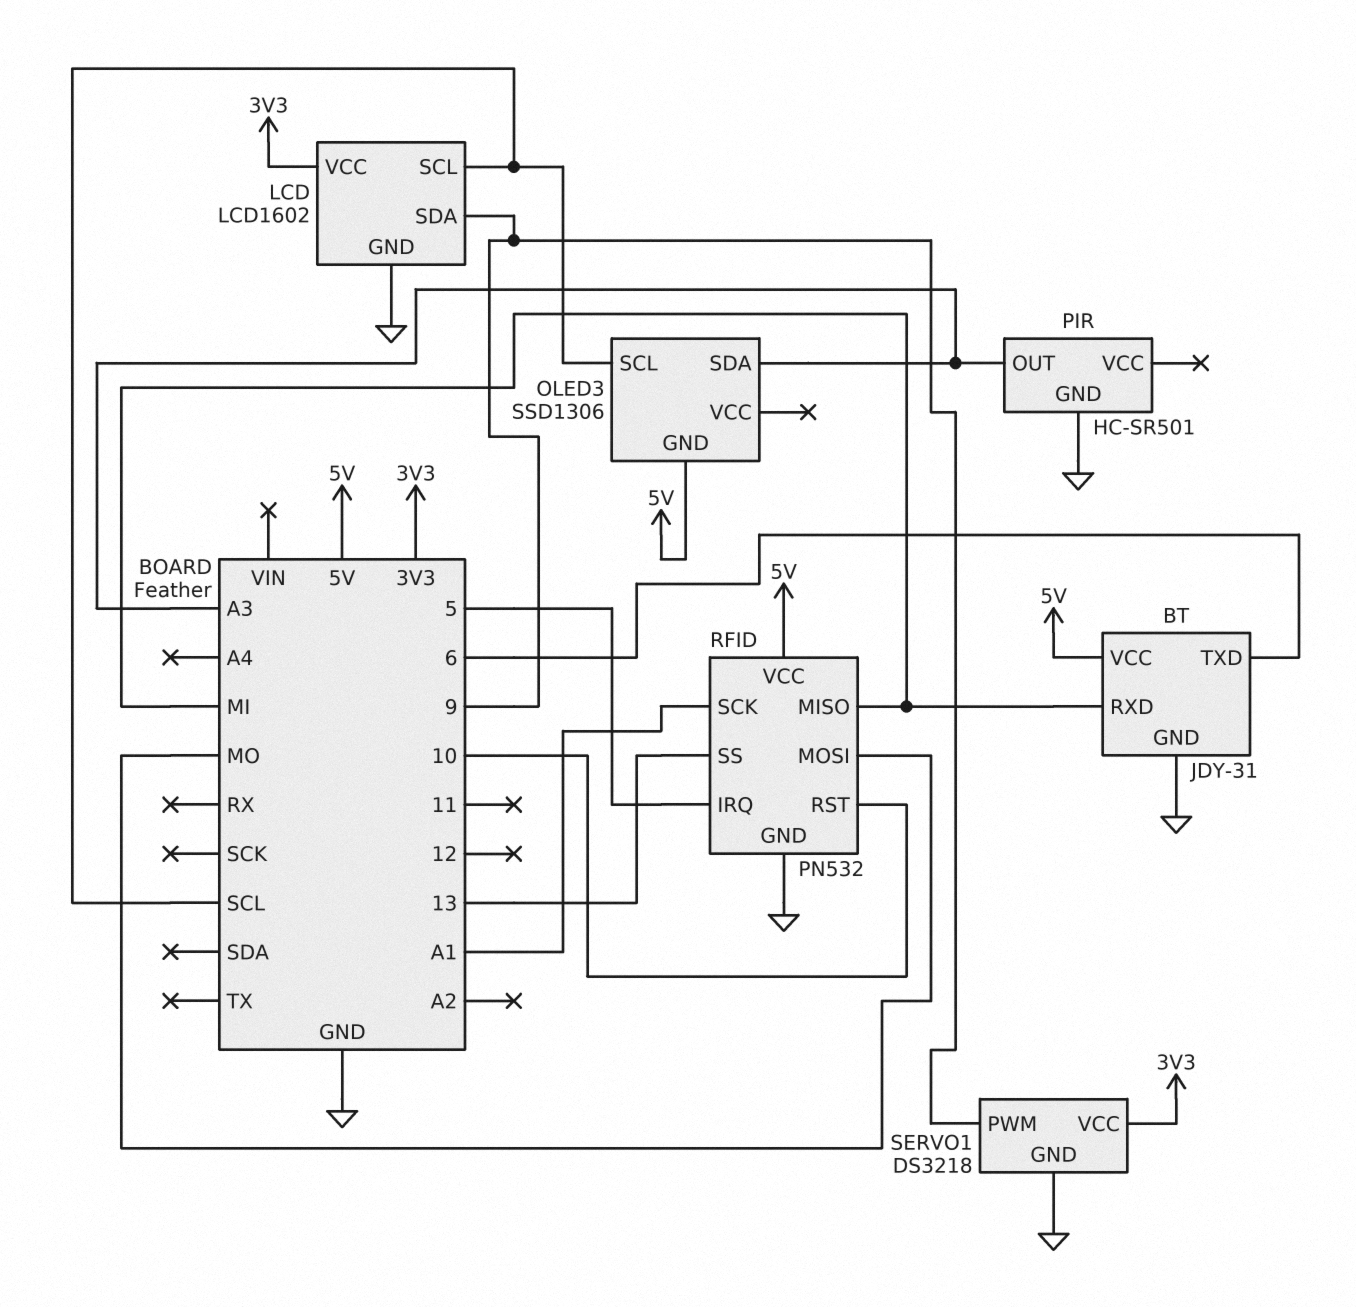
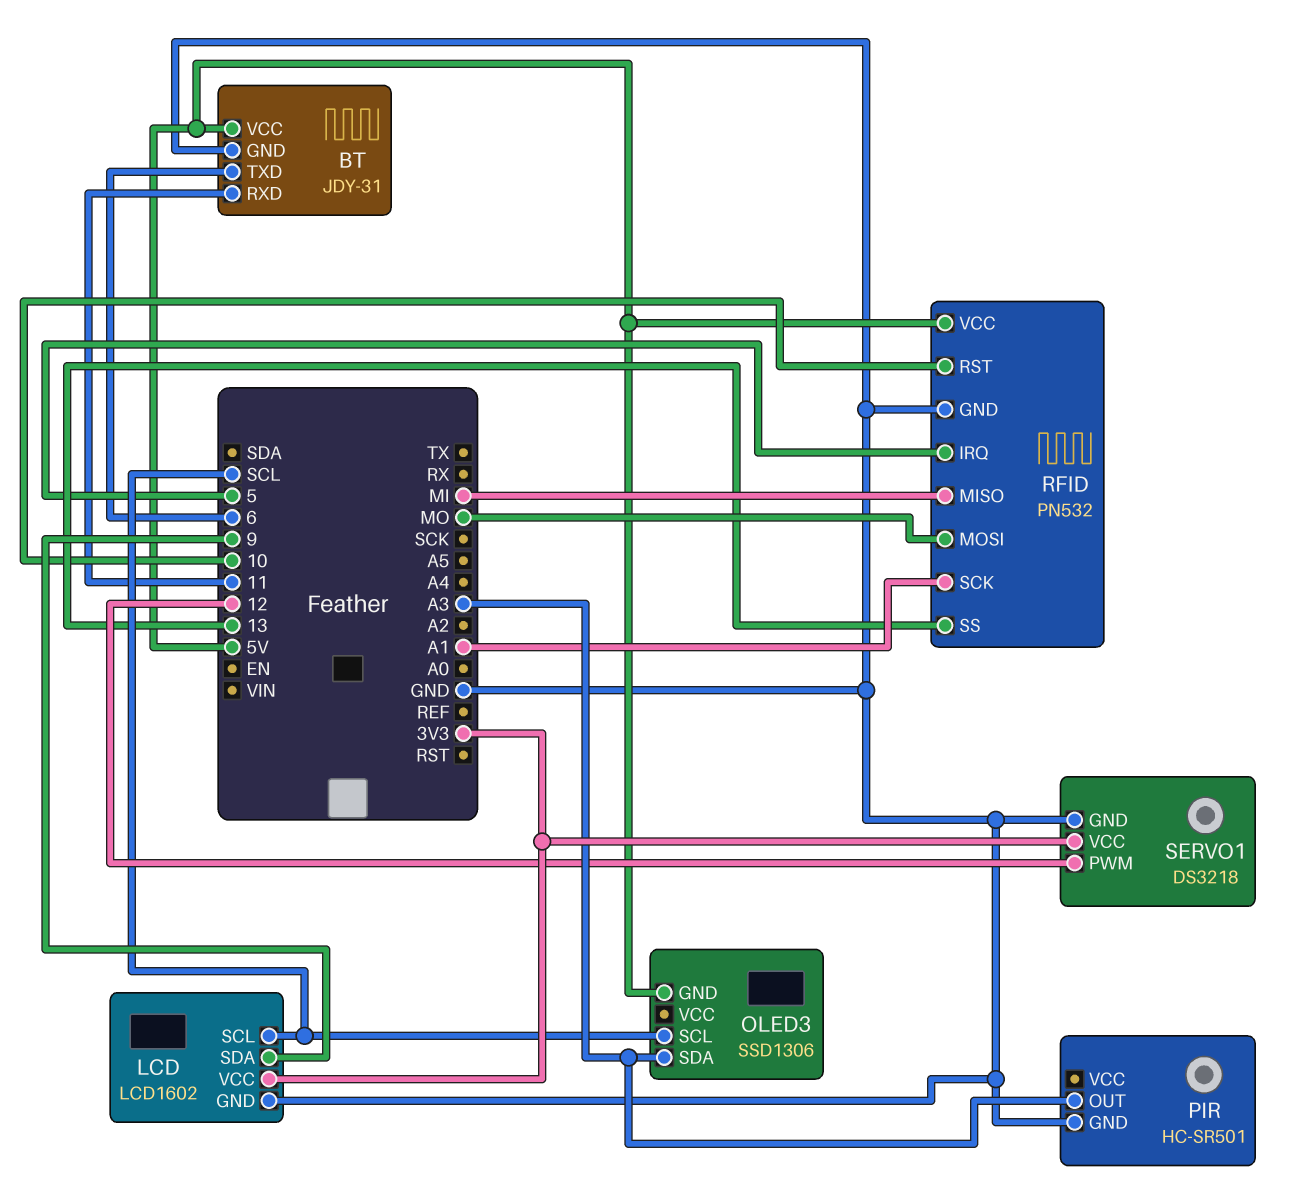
BT pin RXD: MI -> 11
SERVO1 pin PWM: 9 -> 12

